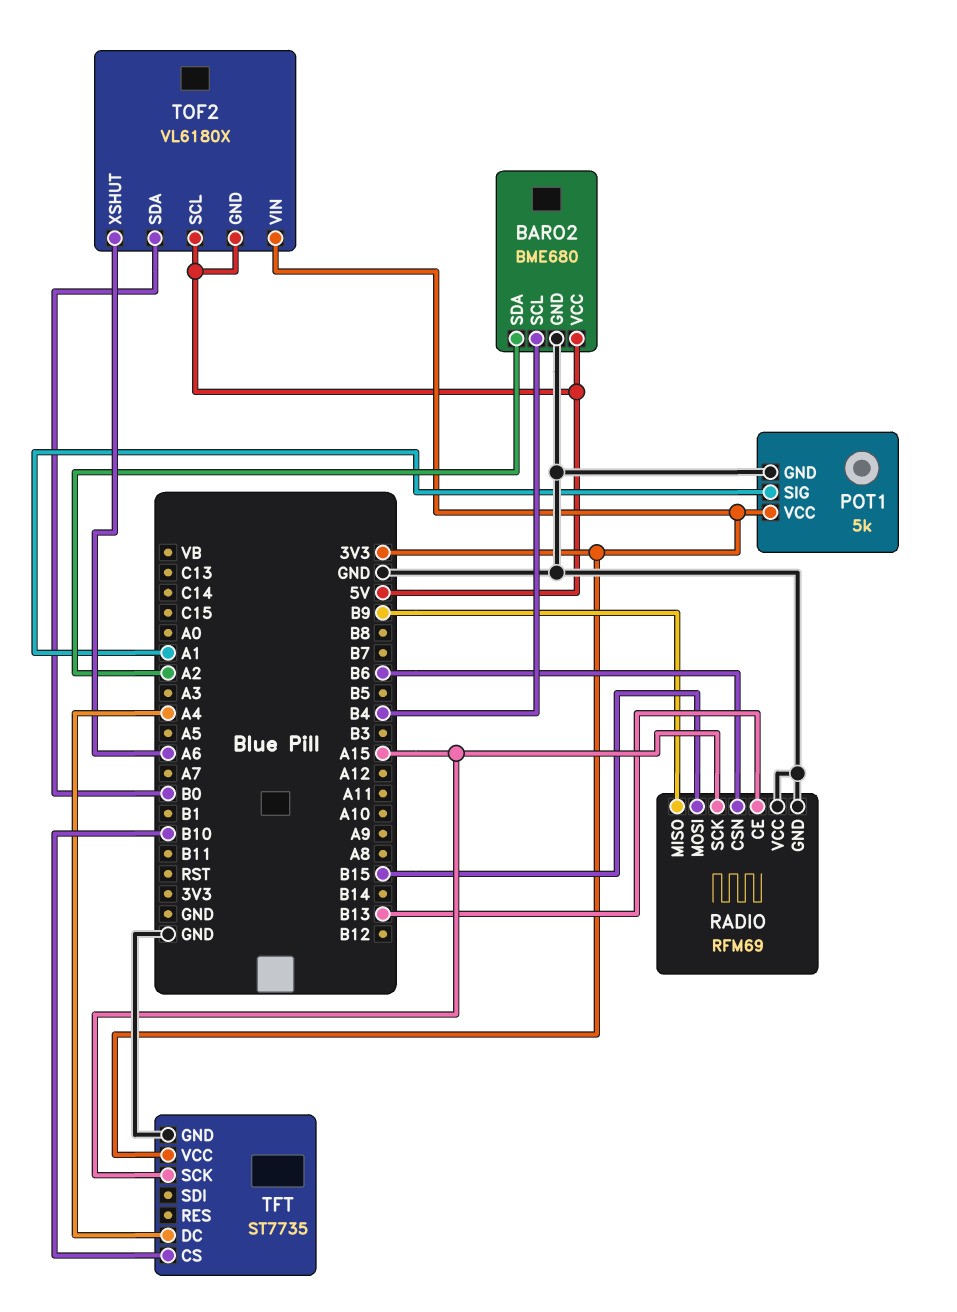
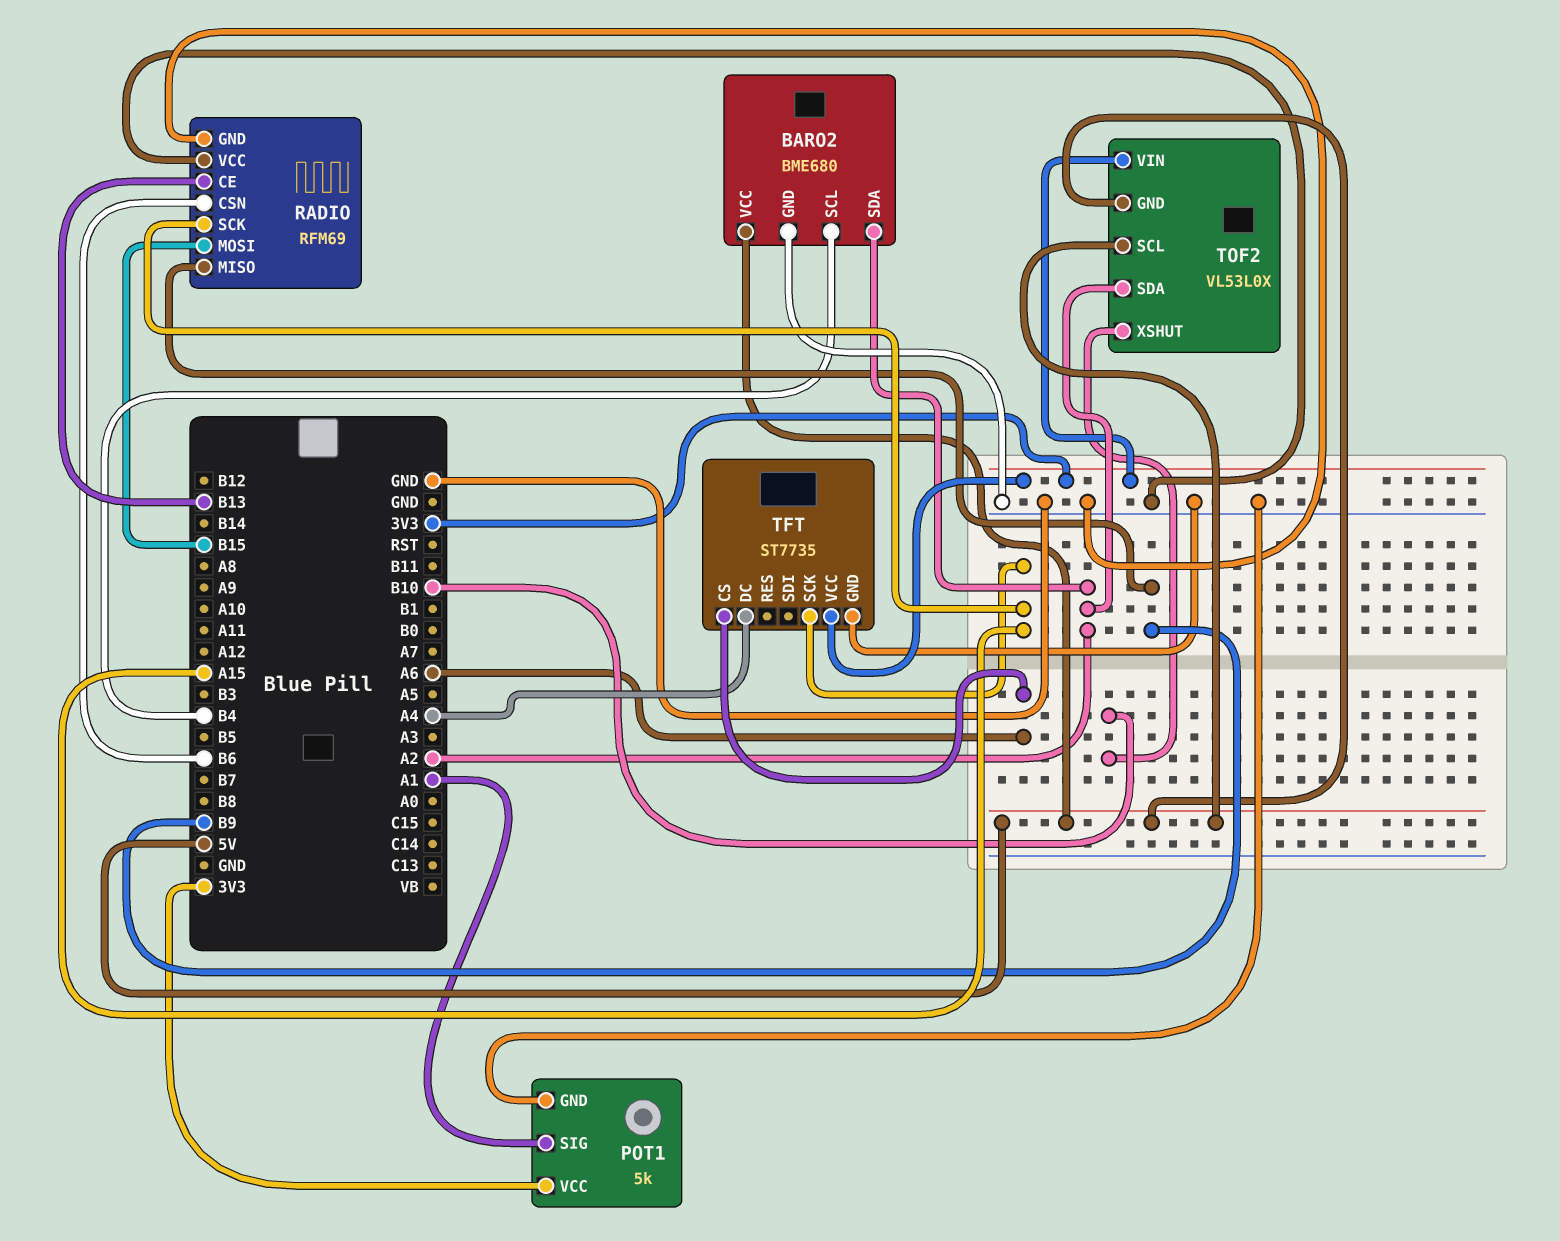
TFT pin CS: B10 -> A6
TOF2: VL6180X -> VL53L0X
TOF2 pin SDA: B0 -> A2
TOF2 pin XSHUT: A6 -> B10

